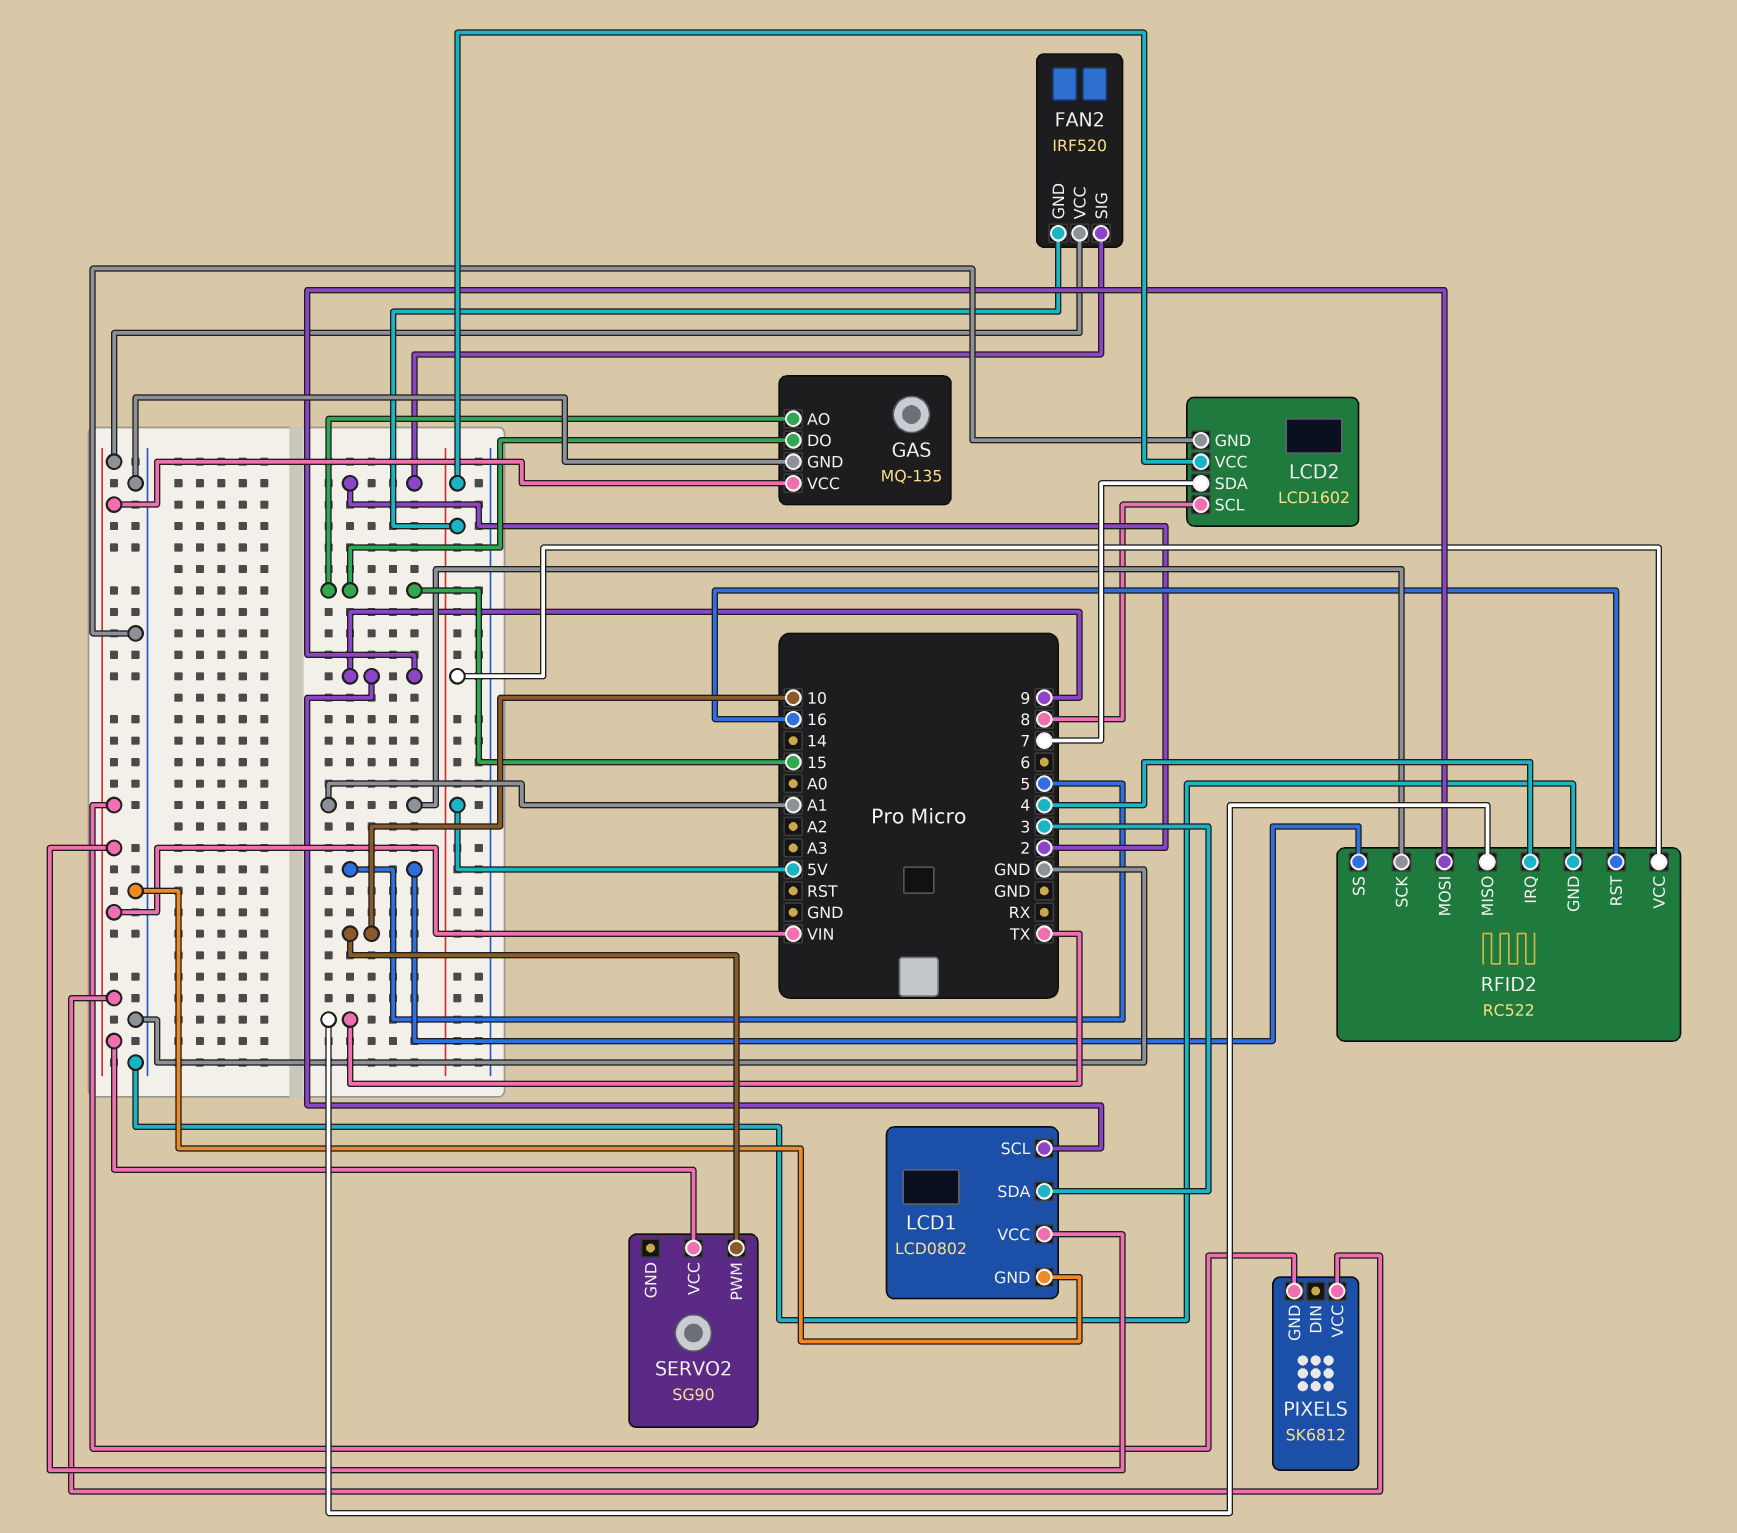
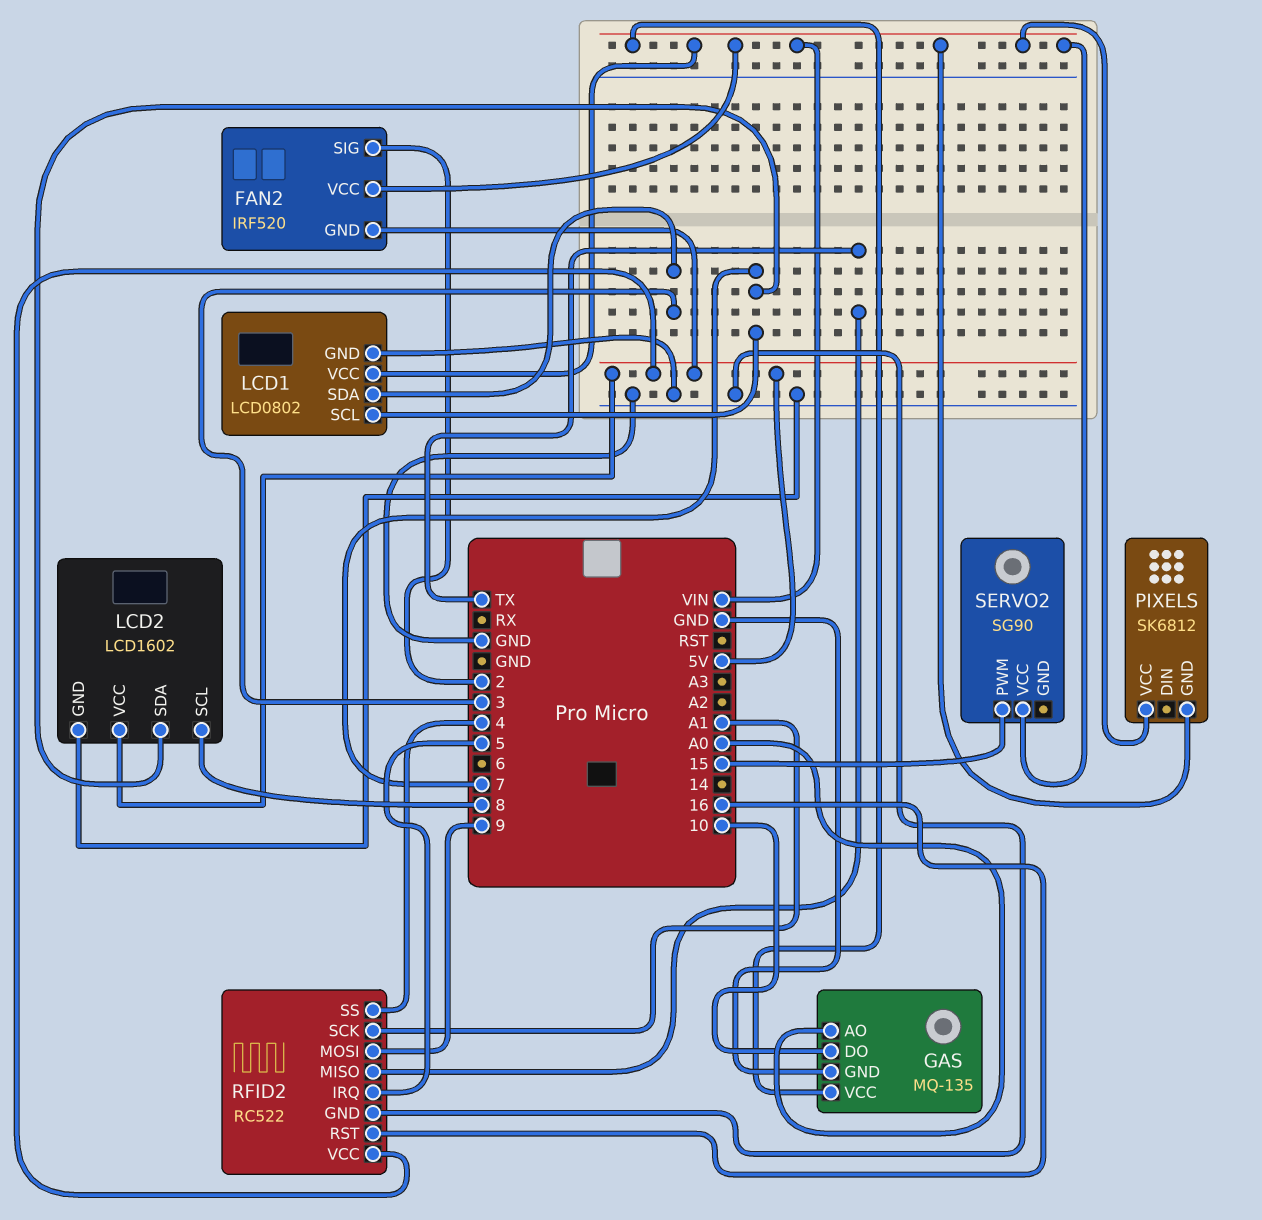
GAS pin AO: 15 -> A0
GAS pin DO: 15 -> 10
LCD1 pin SCL: 9 -> 7
RFID2 pin IRQ: 4 -> 5
RFID2 pin SS: 5 -> 4
SERVO2 pin PWM: 10 -> 15

